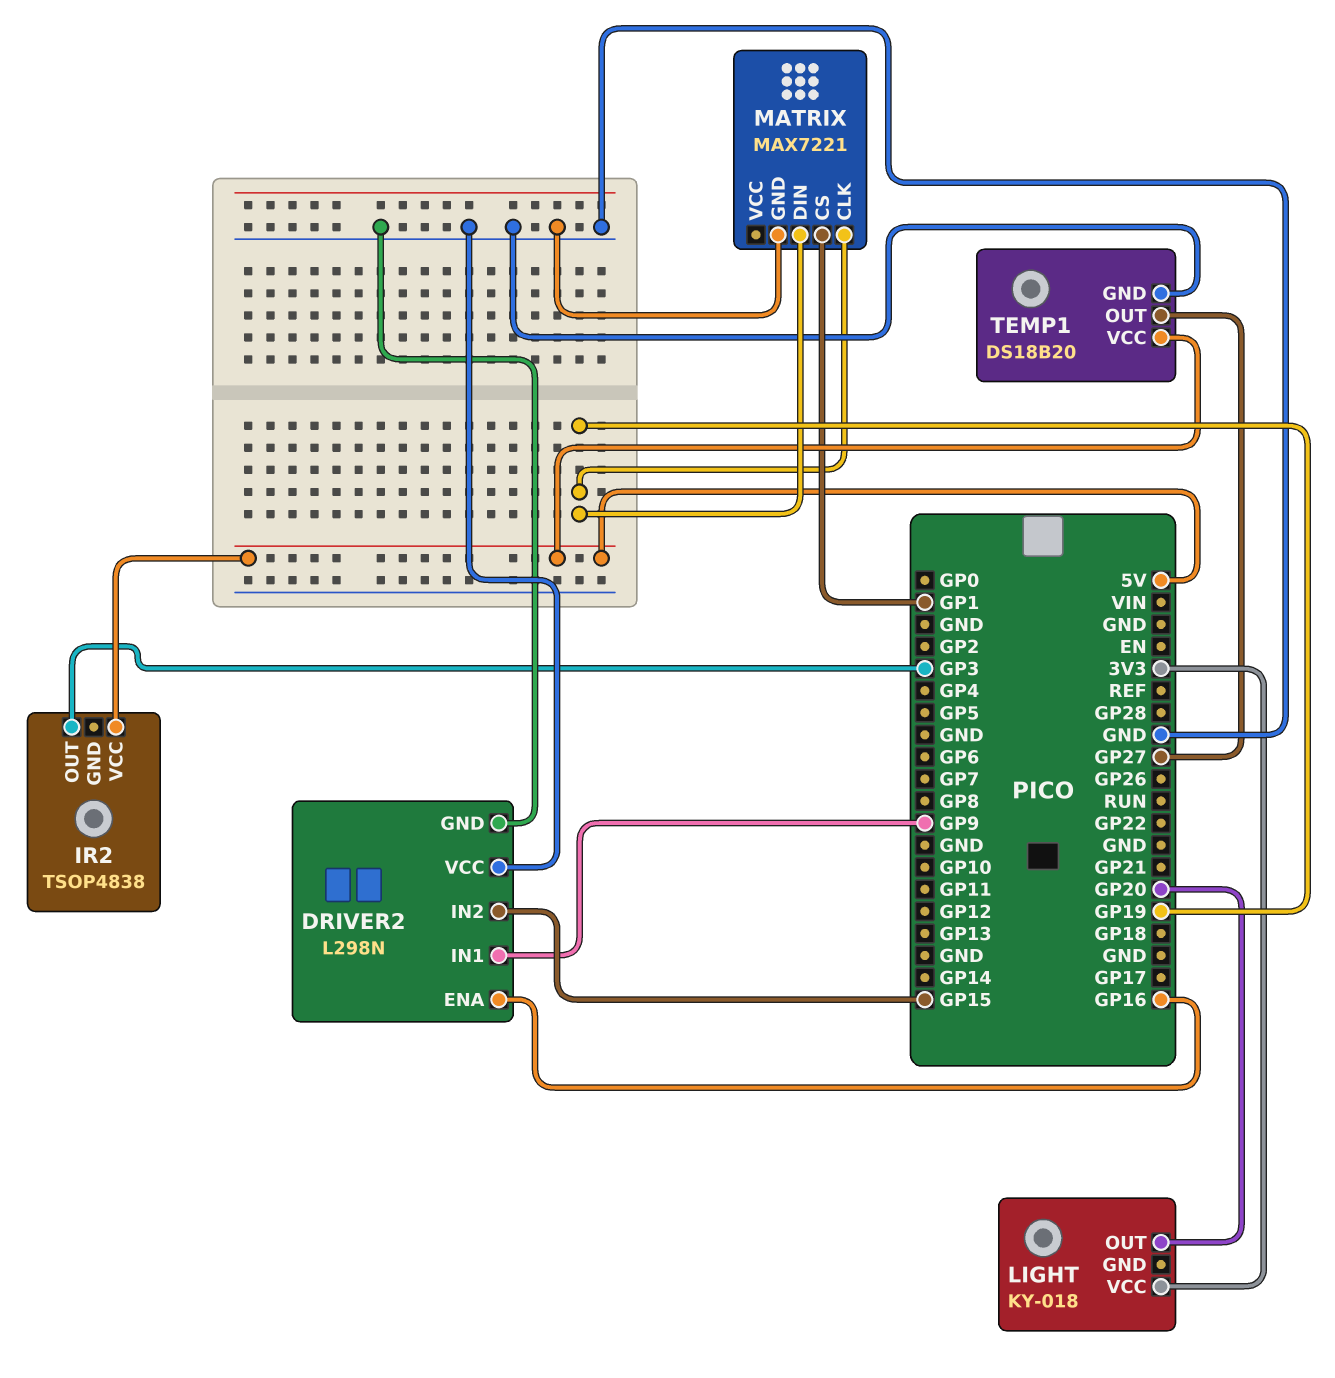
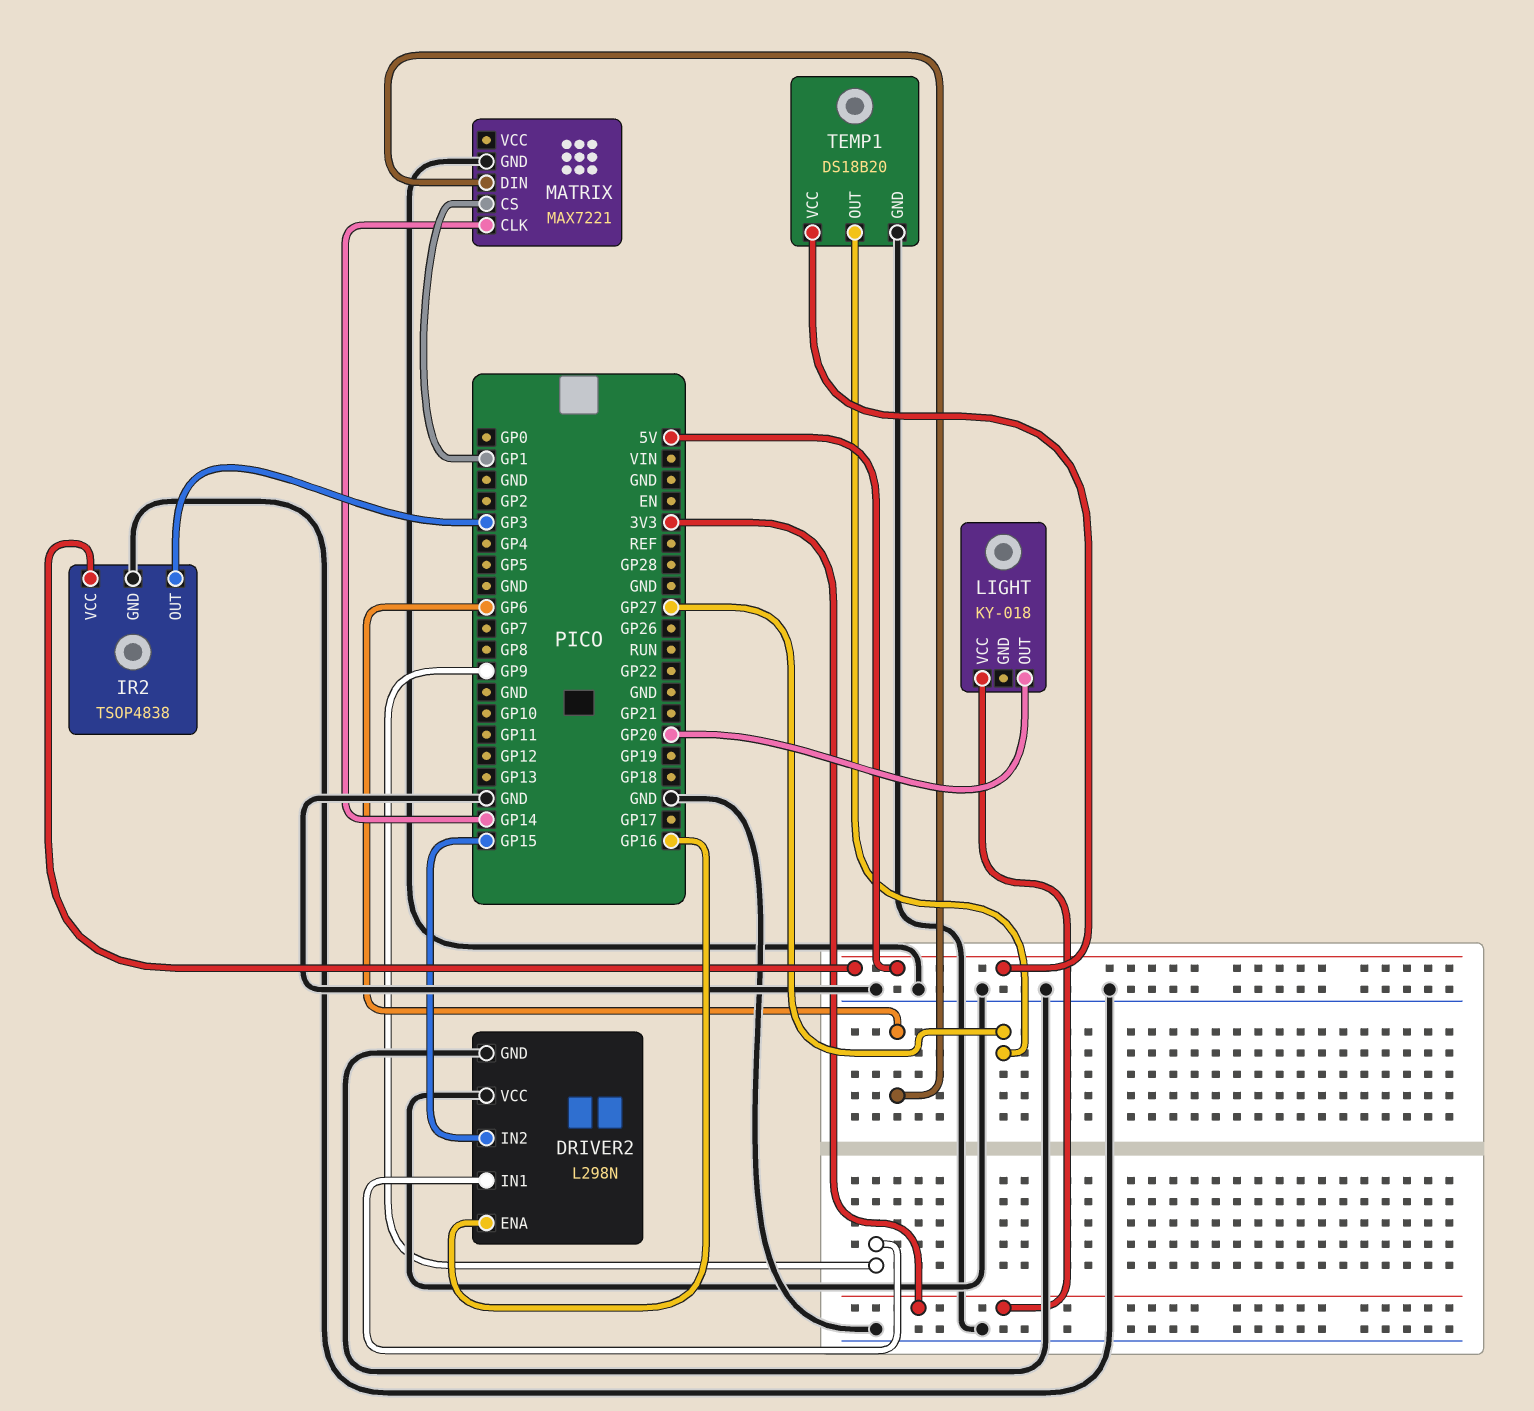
IR2 pin GND: none -> GND
MATRIX pin CLK: GP19 -> GP14
MATRIX pin DIN: GP19 -> GP6

